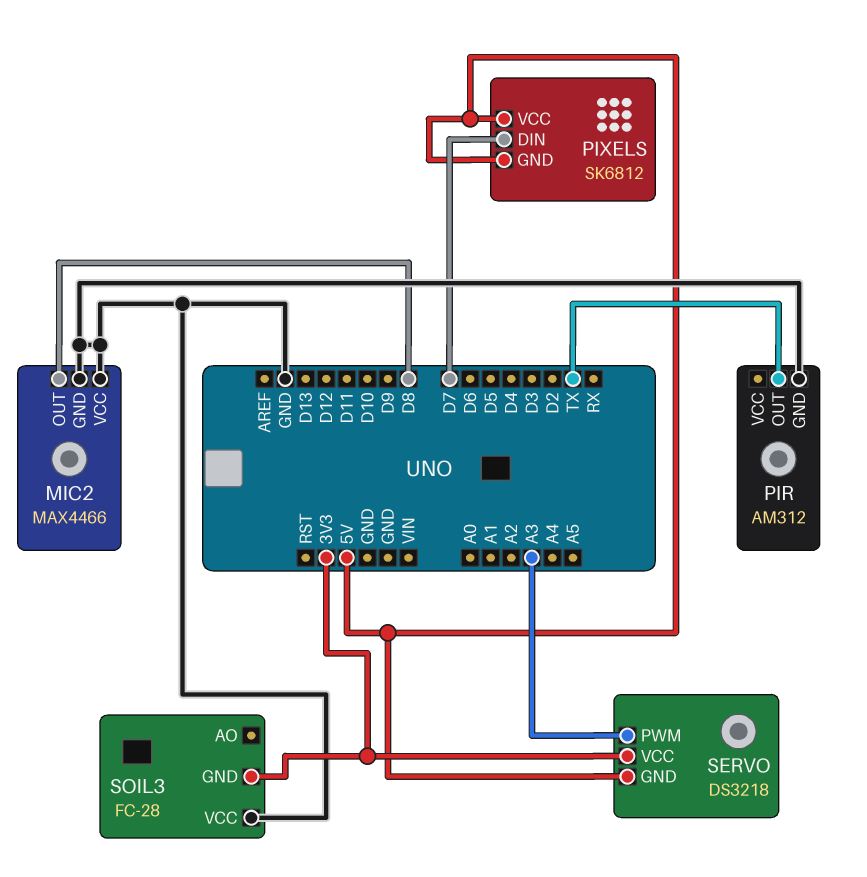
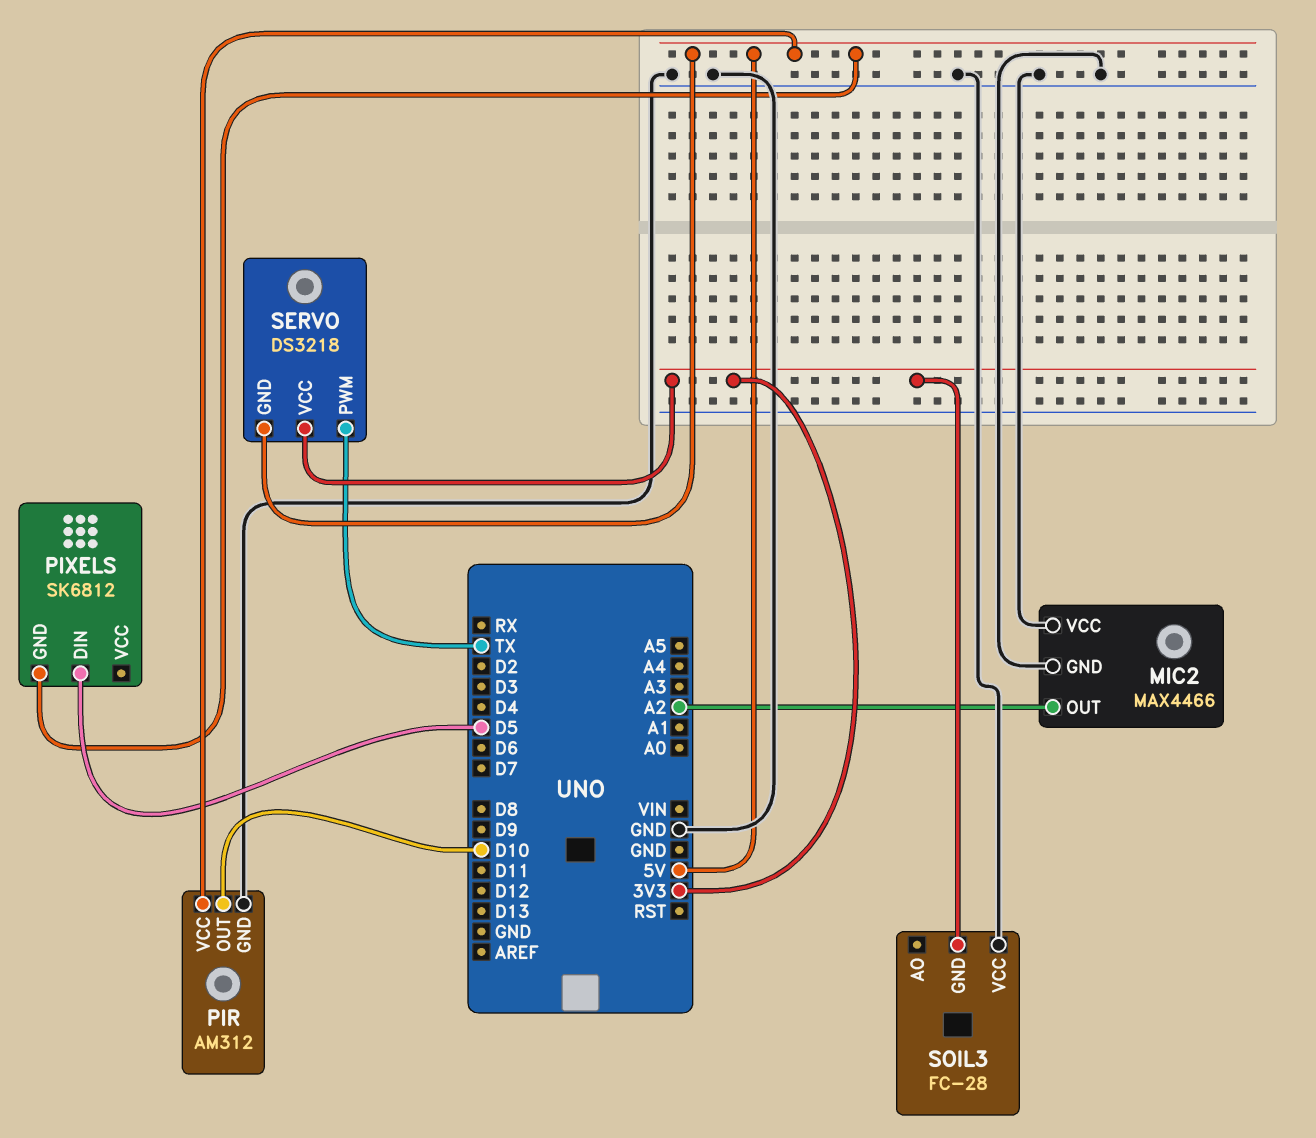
MIC2 pin OUT: D8 -> A2
PIR pin OUT: TX -> D10
PIR pin VCC: none -> 5V
PIXELS pin DIN: D7 -> D5
PIXELS pin VCC: 5V -> none
SERVO pin PWM: A3 -> TX

